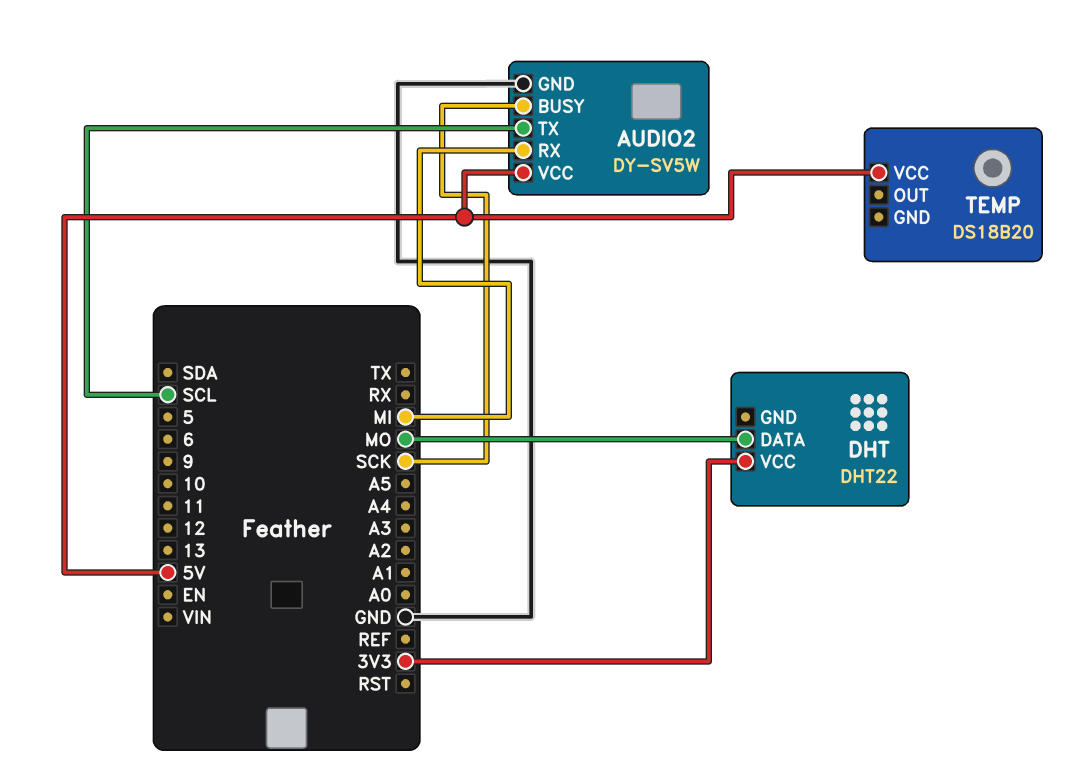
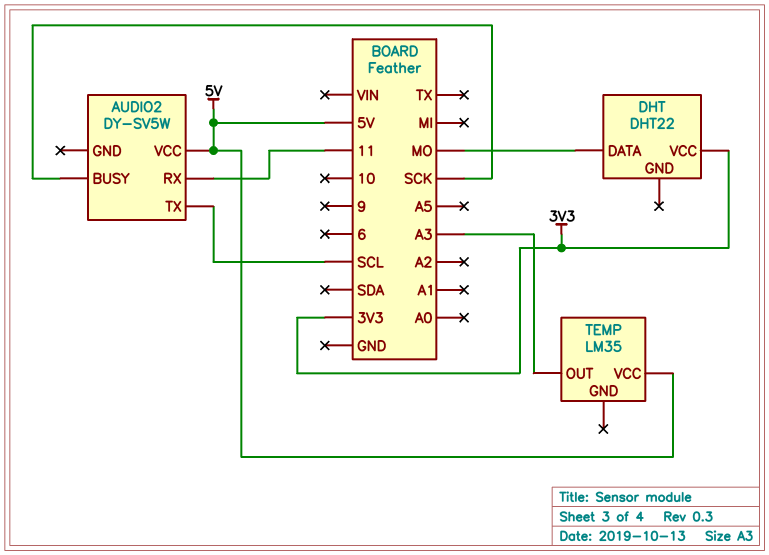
AUDIO2 pin GND: GND -> none
AUDIO2 pin RX: MI -> 11
TEMP: DS18B20 -> LM35
TEMP pin OUT: none -> A3

